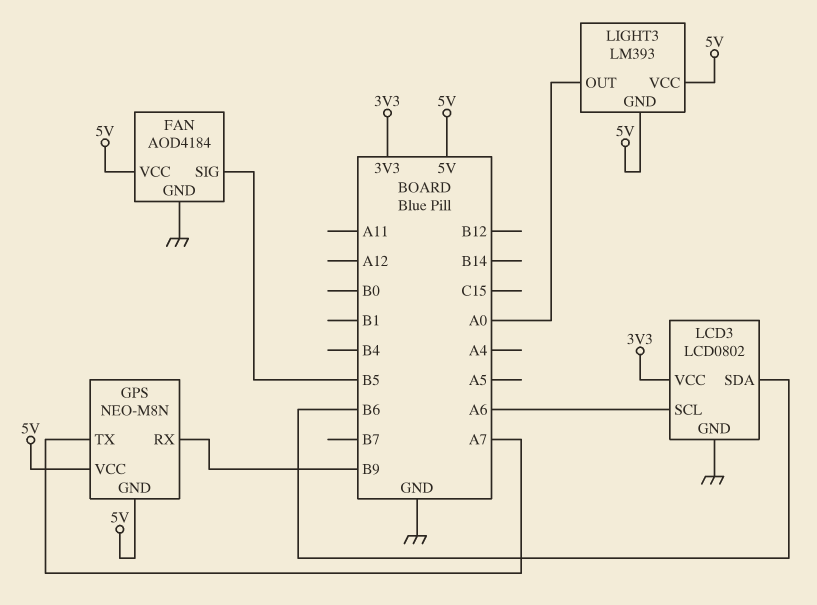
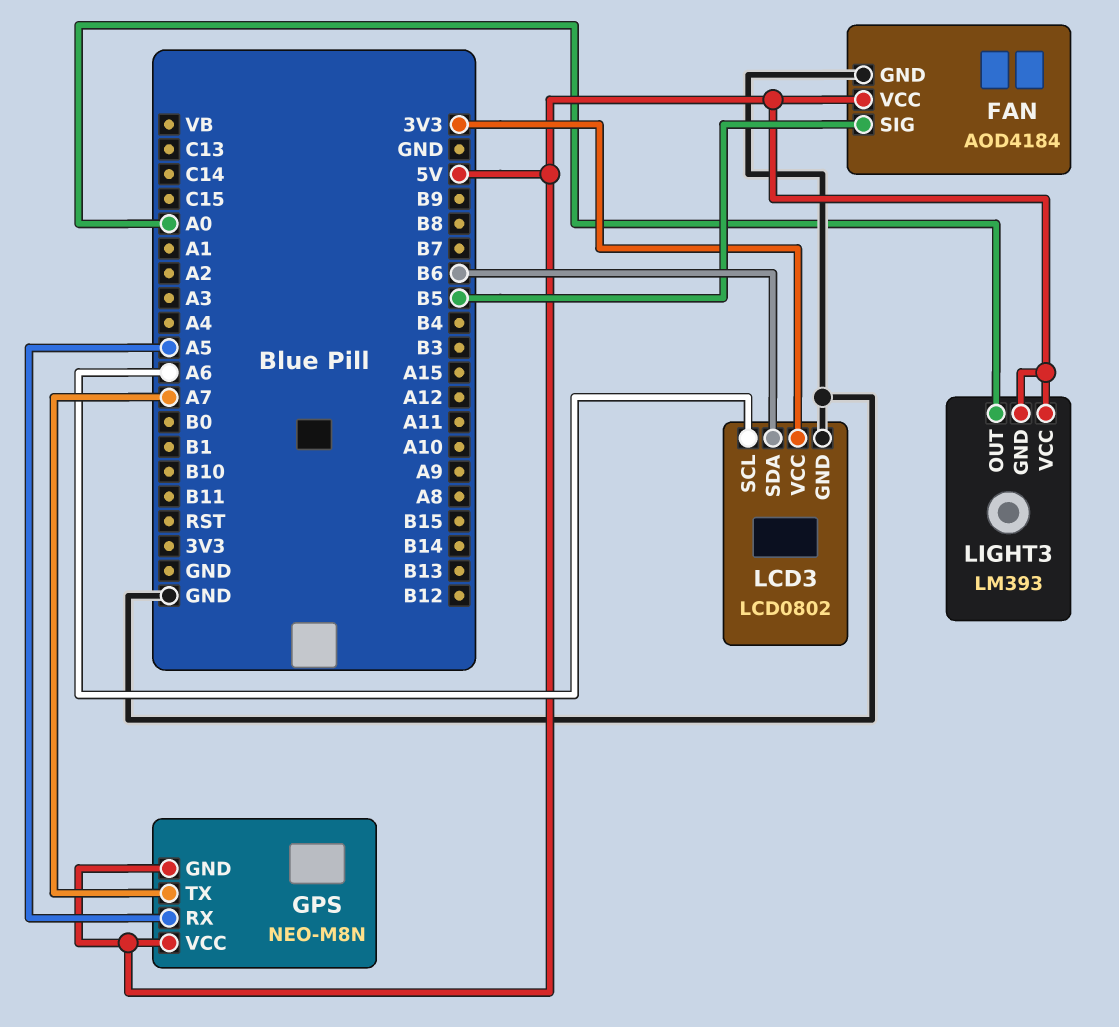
GPS pin RX: B9 -> A5

